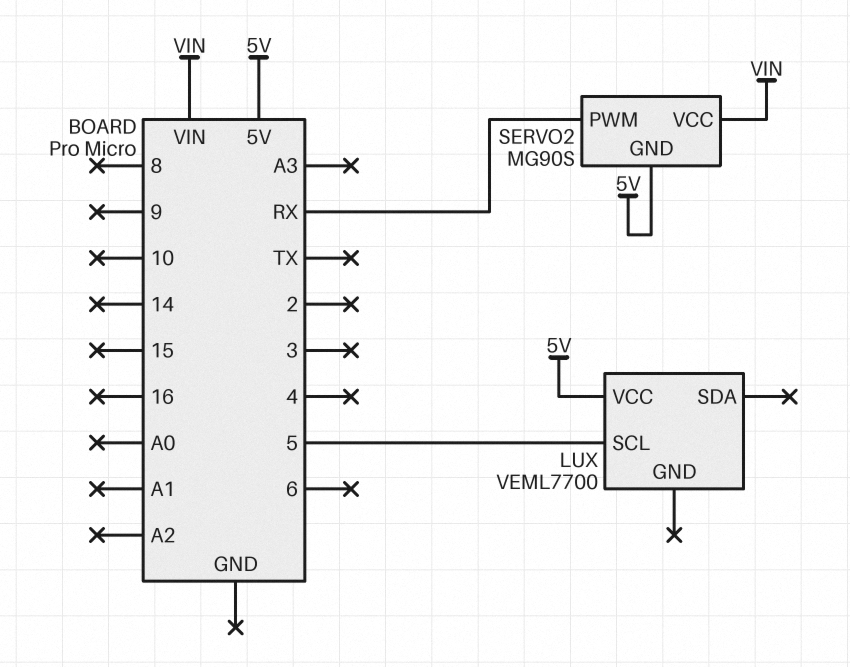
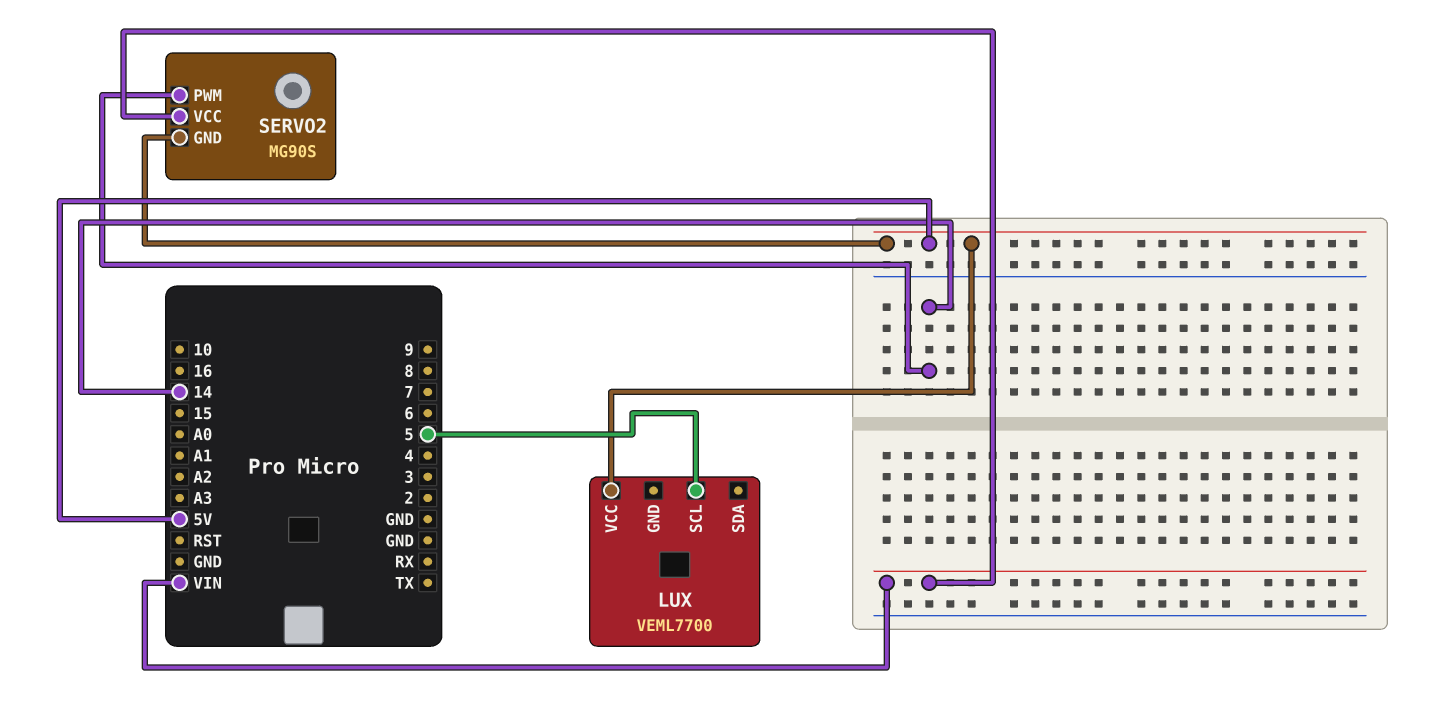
SERVO2 pin PWM: RX -> 14

